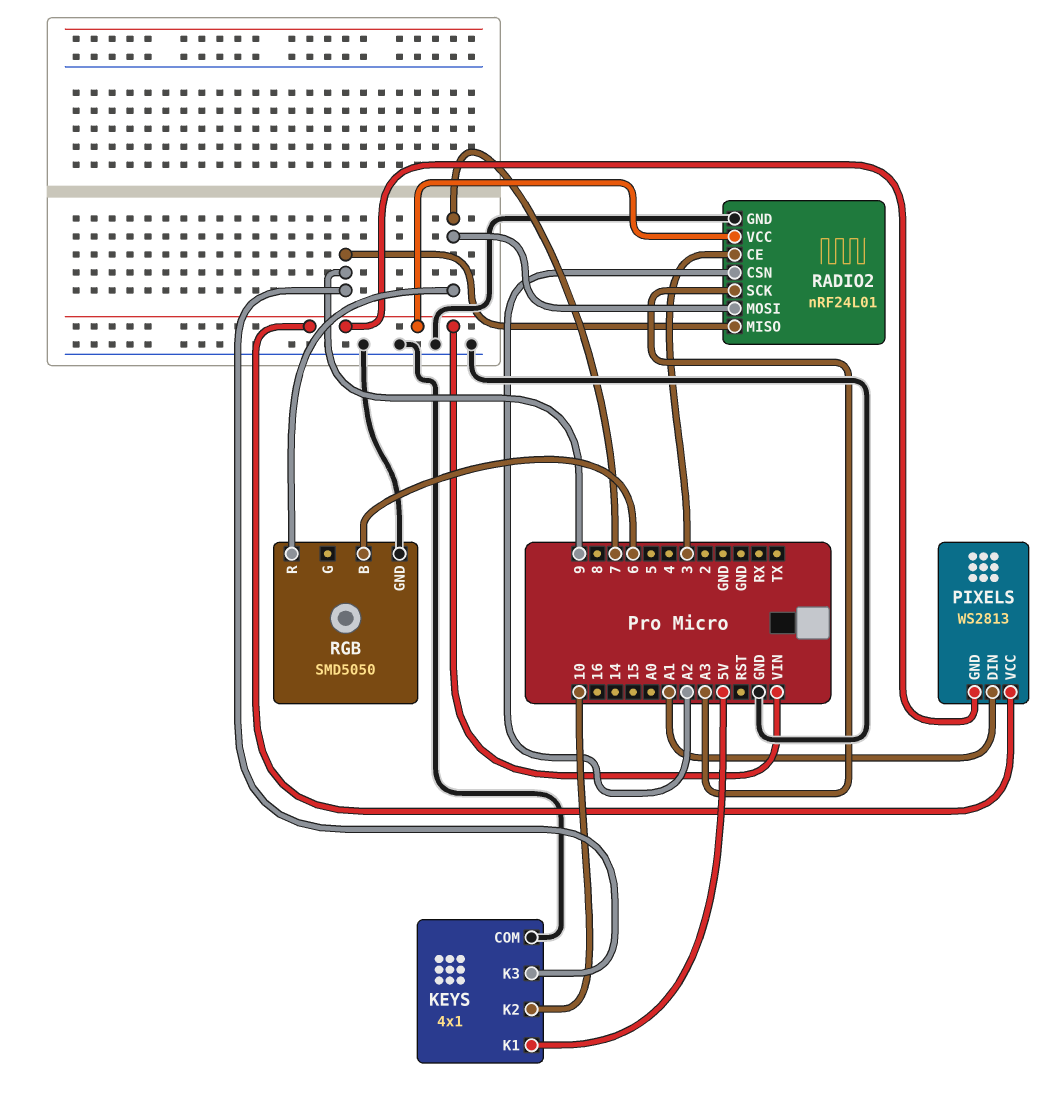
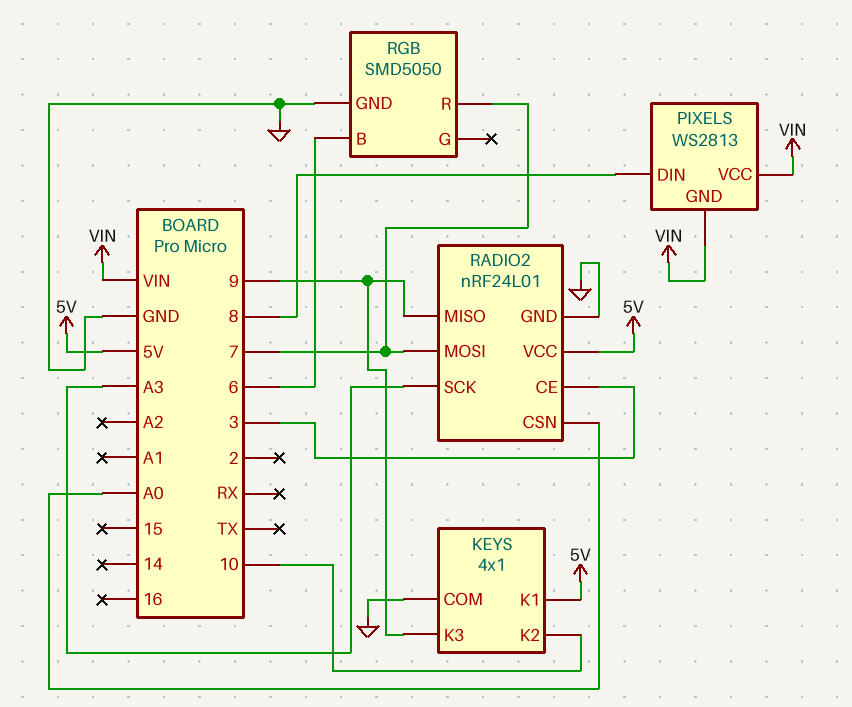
PIXELS pin DIN: A1 -> 8
RADIO2 pin CSN: A2 -> A0
RADIO2 pin VCC: VIN -> 5V

